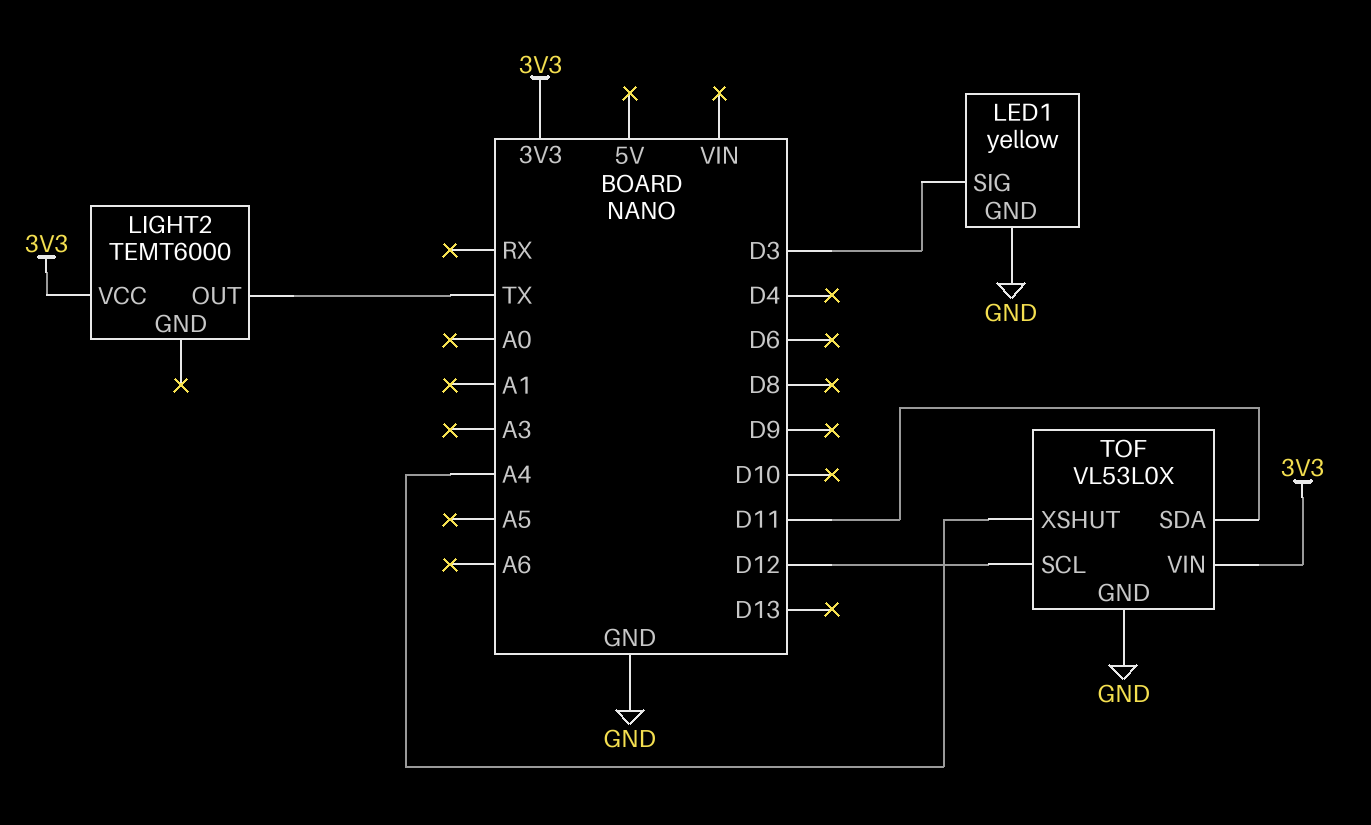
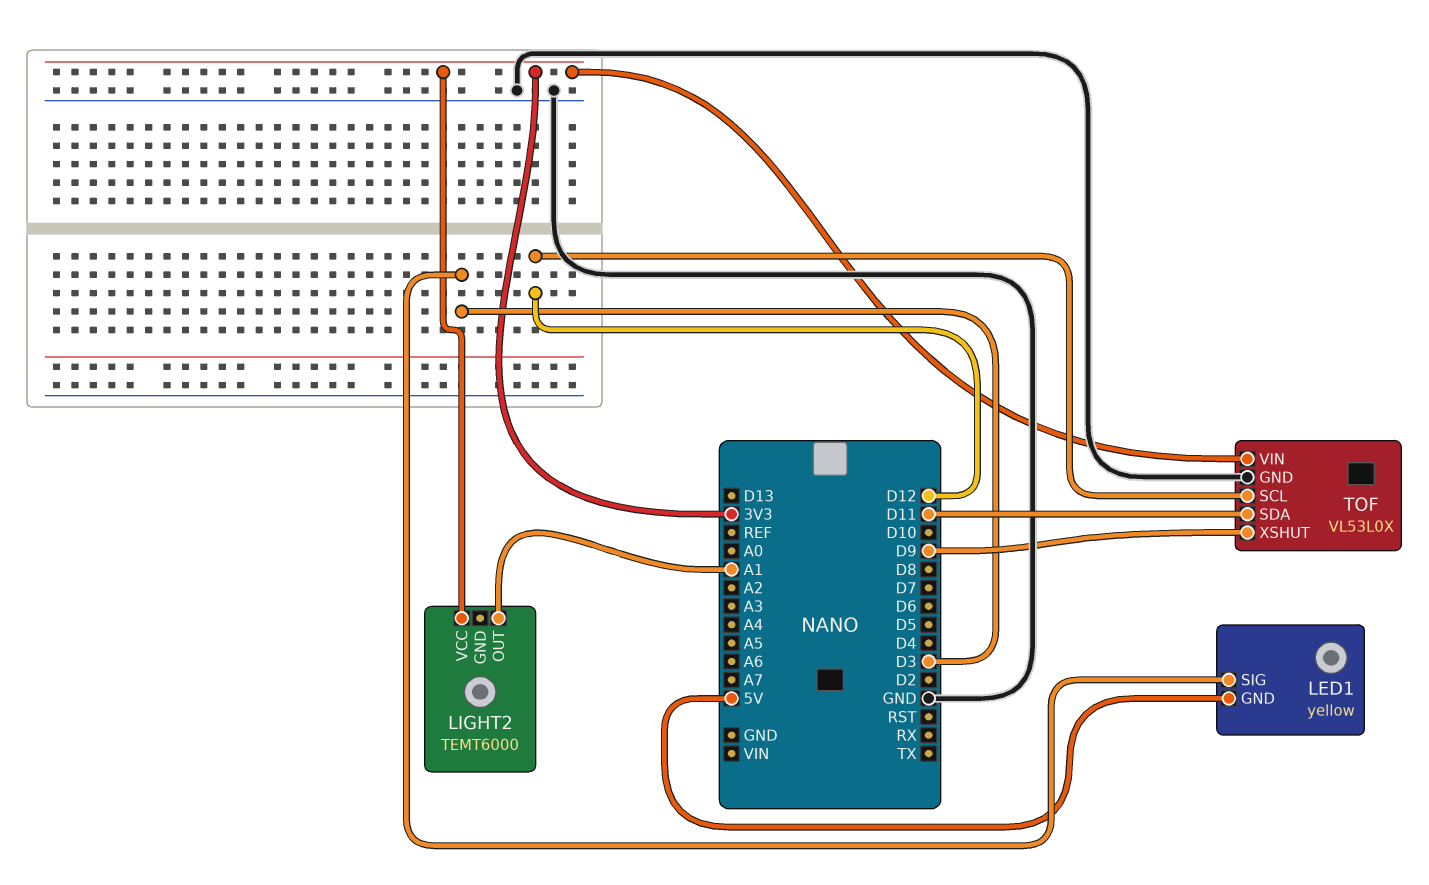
LED1 pin GND: GND -> 5V
LIGHT2 pin OUT: TX -> A1
TOF pin XSHUT: A4 -> D9

